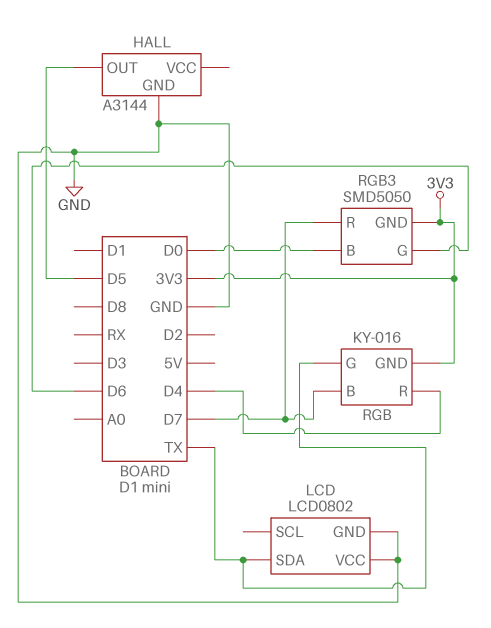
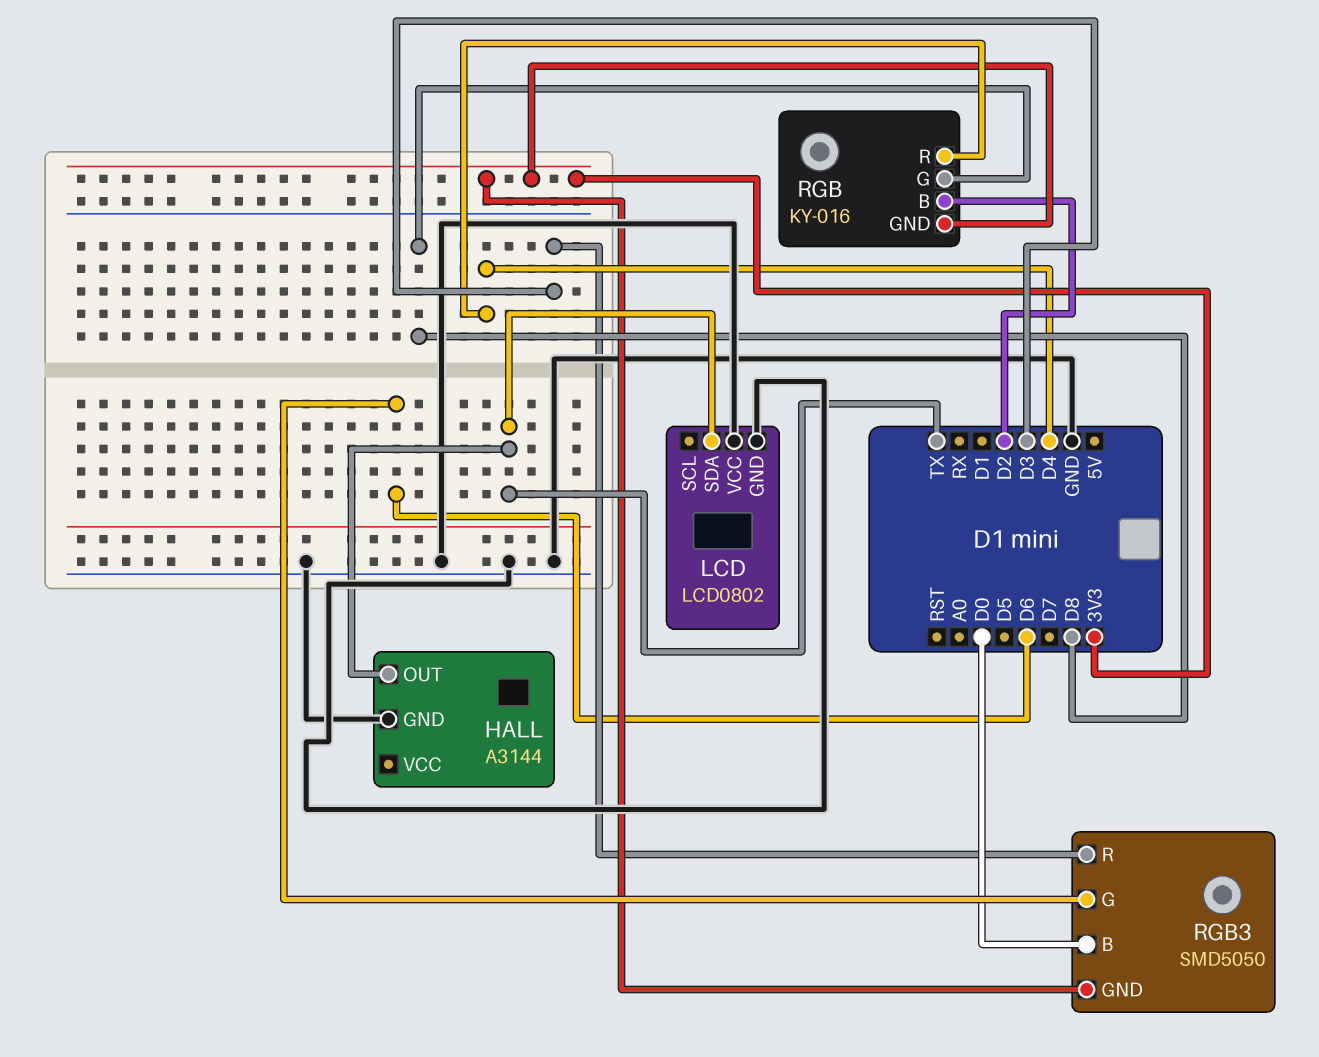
HALL pin OUT: D5 -> TX
RGB pin B: D7 -> D2
RGB pin G: TX -> D8
RGB3 pin R: D7 -> D3

